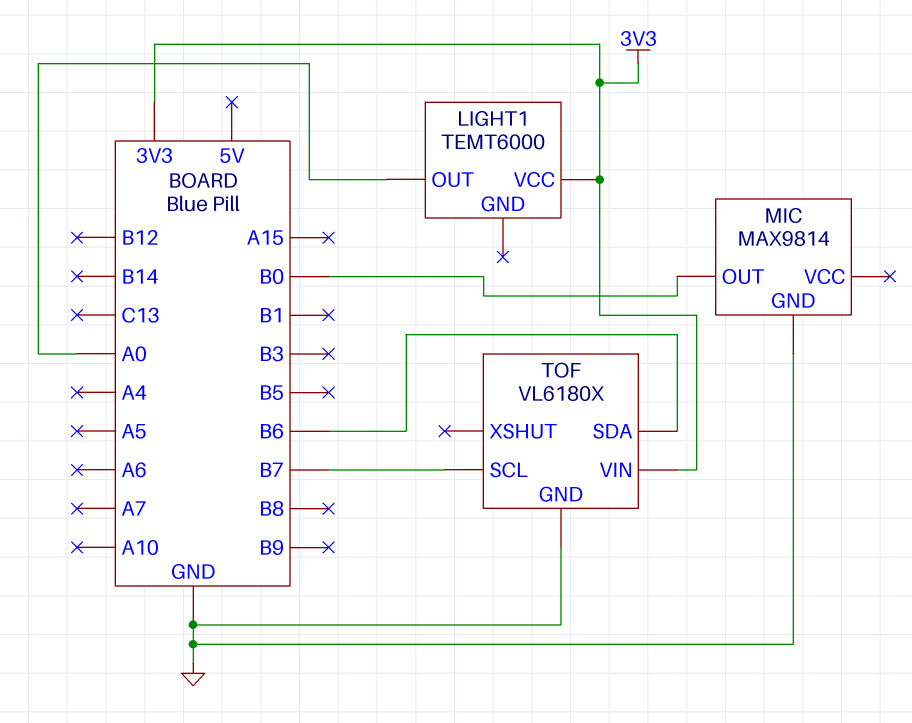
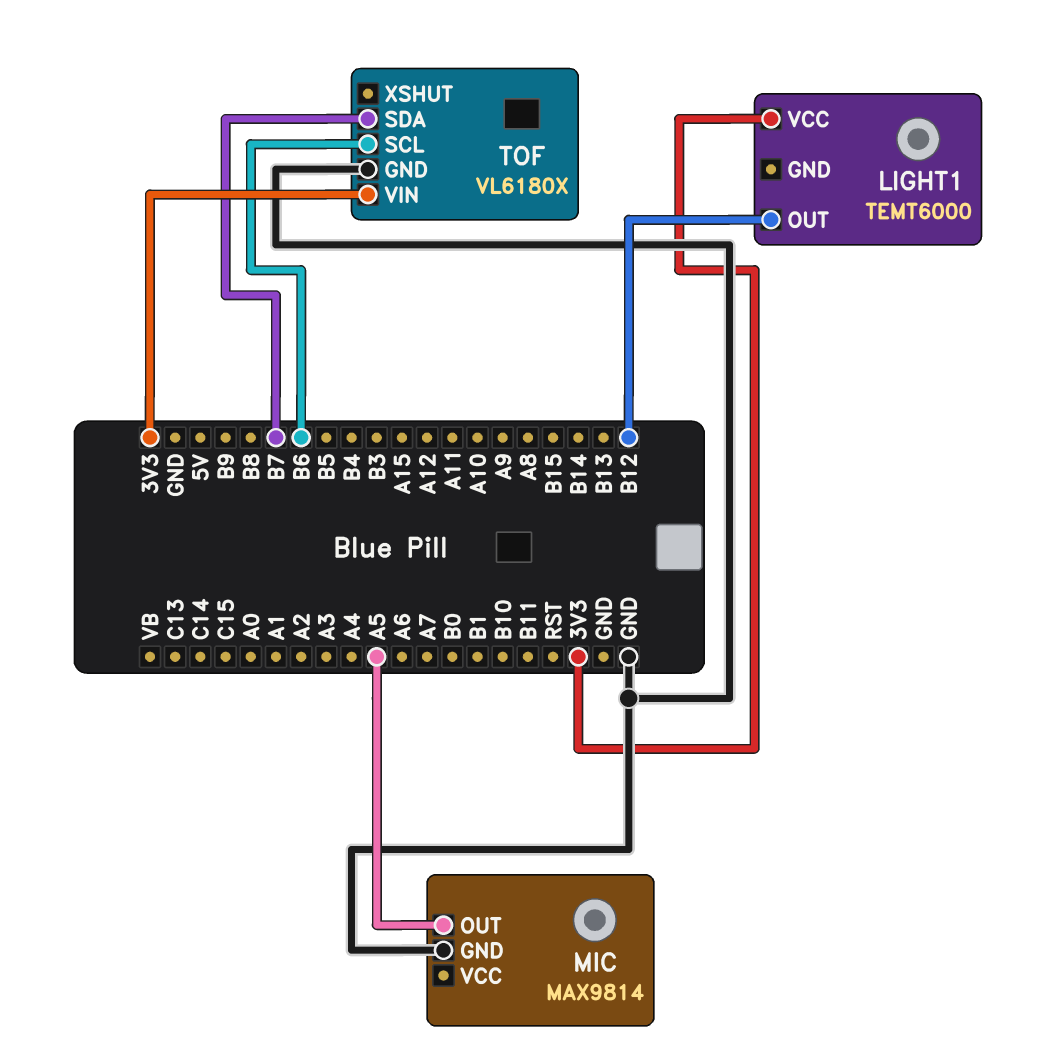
LIGHT1 pin OUT: A0 -> B12
MIC pin OUT: B0 -> A5
TOF pin SCL: B7 -> B6
TOF pin SDA: B6 -> B7

